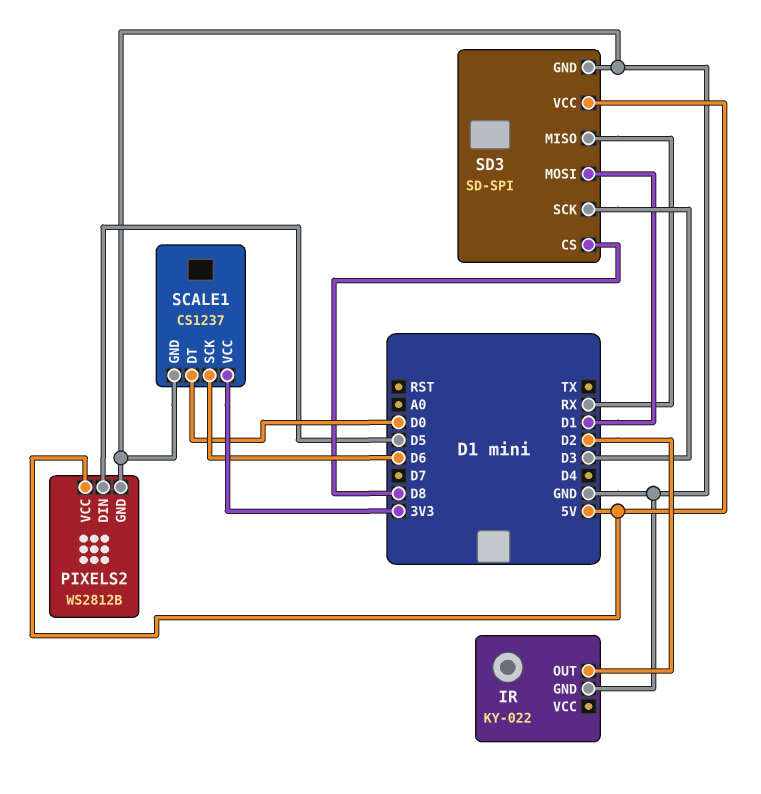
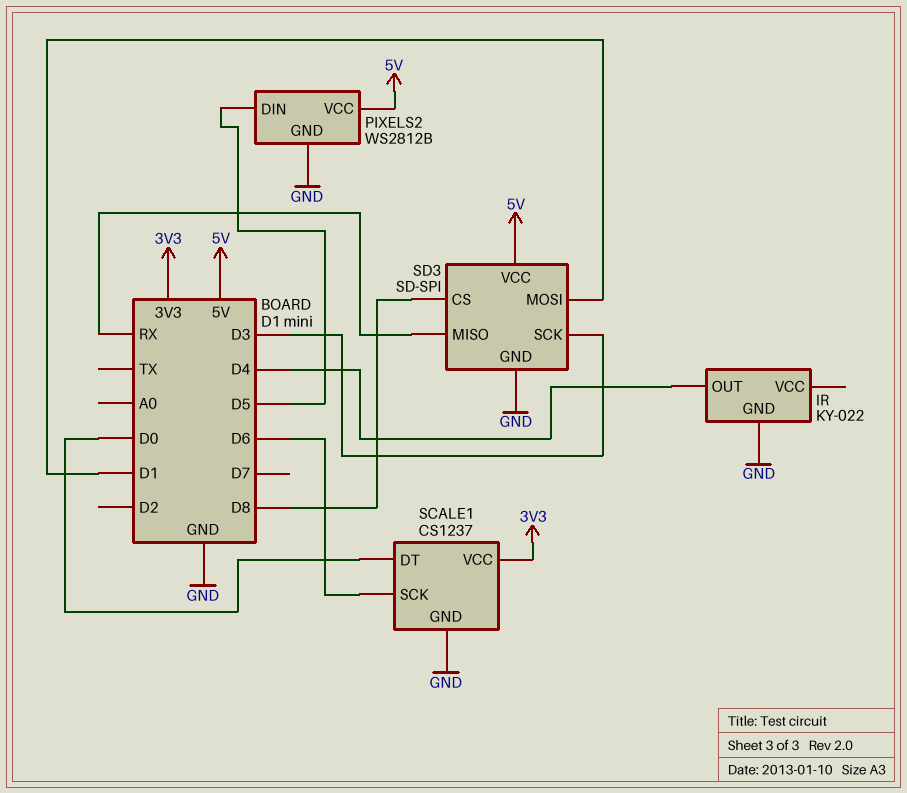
IR pin OUT: D2 -> D4

